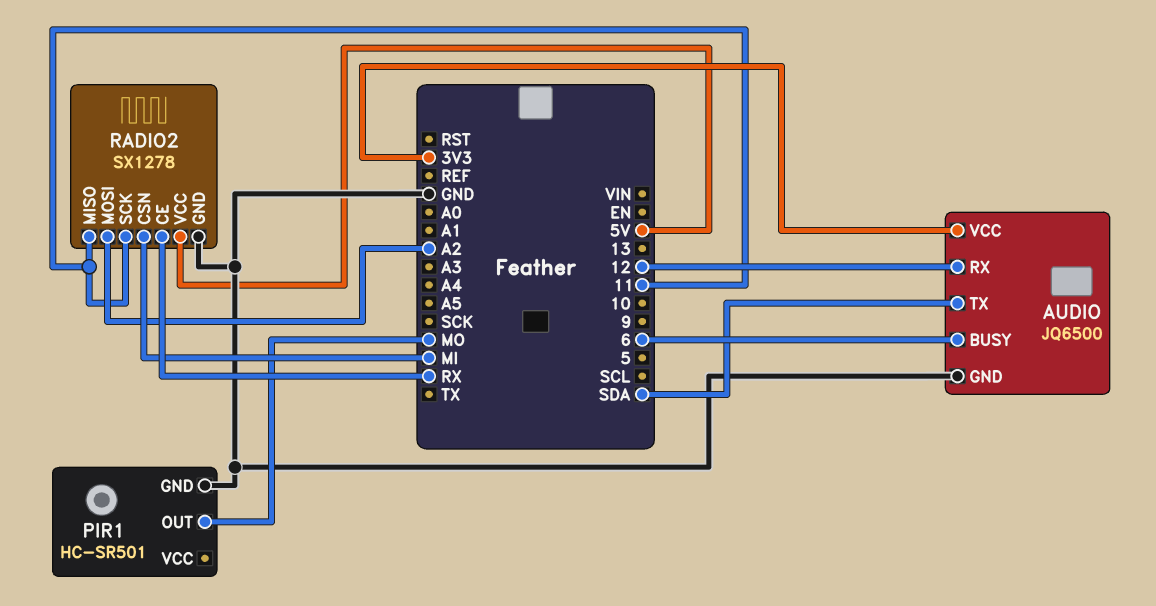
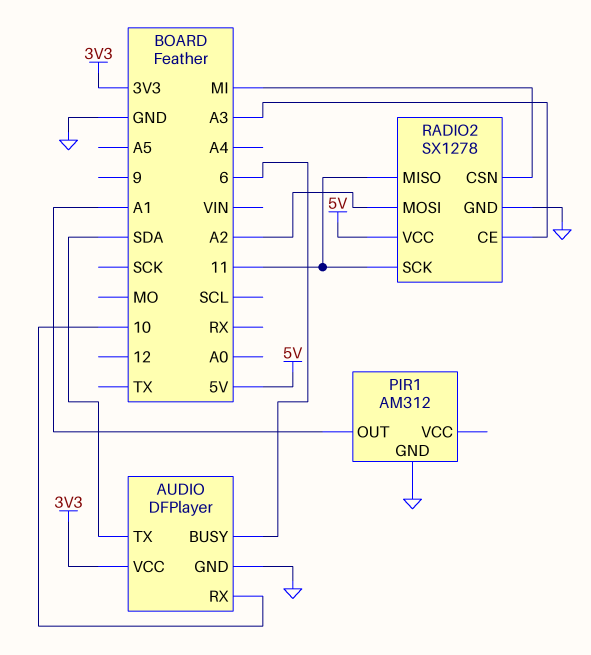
AUDIO: JQ6500 -> DFPlayer
AUDIO pin RX: 12 -> 10
PIR1: HC-SR501 -> AM312
PIR1 pin OUT: MO -> A1
RADIO2 pin CE: RX -> A3

